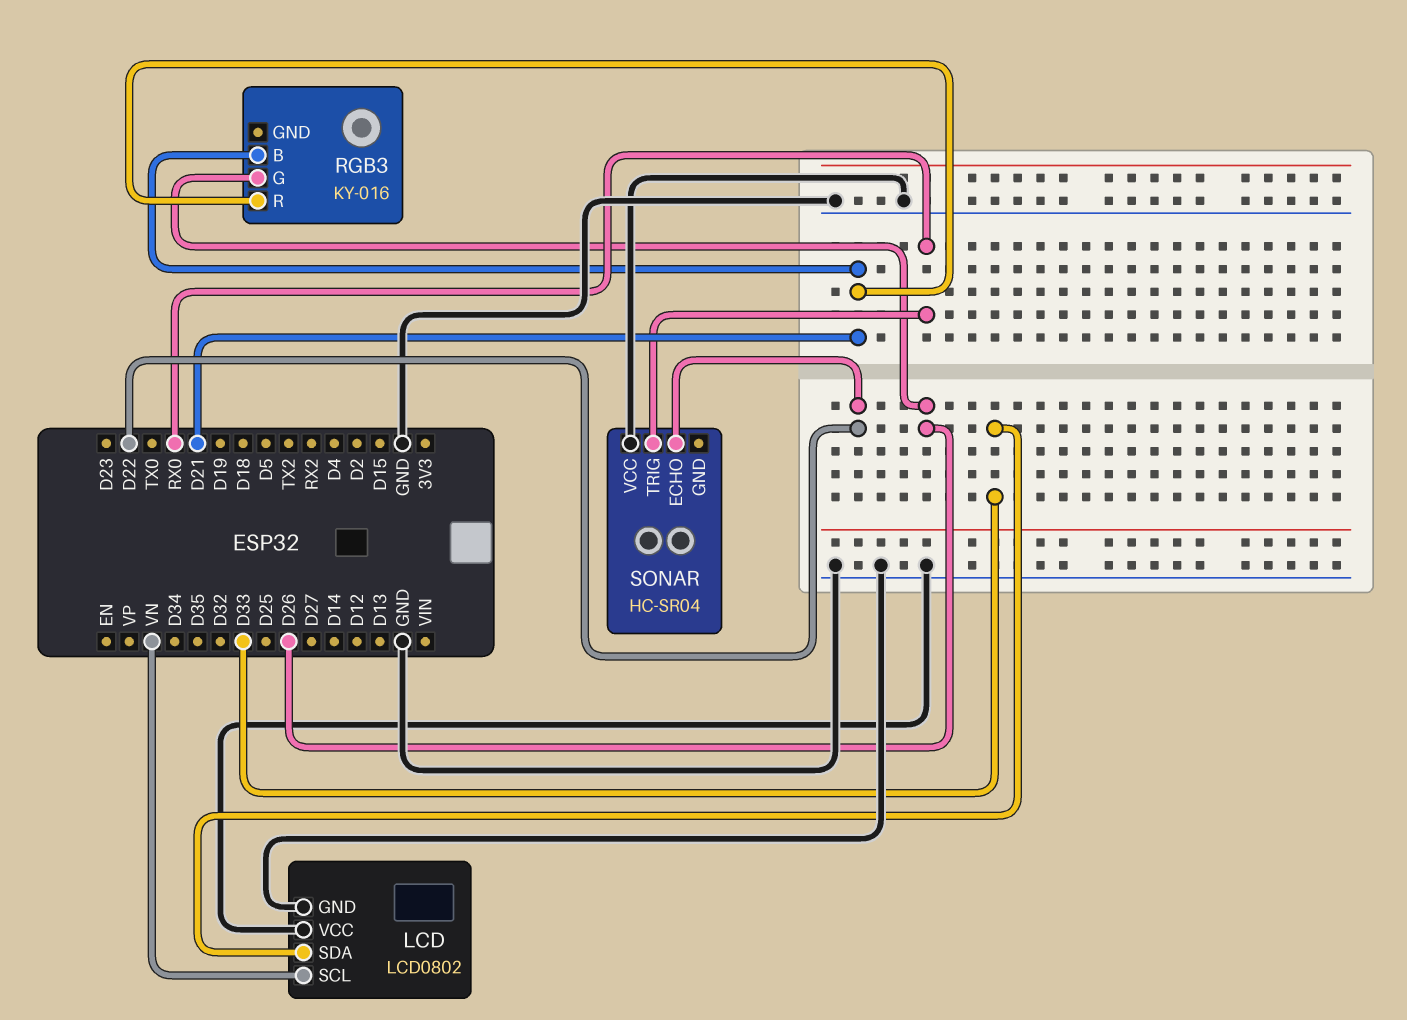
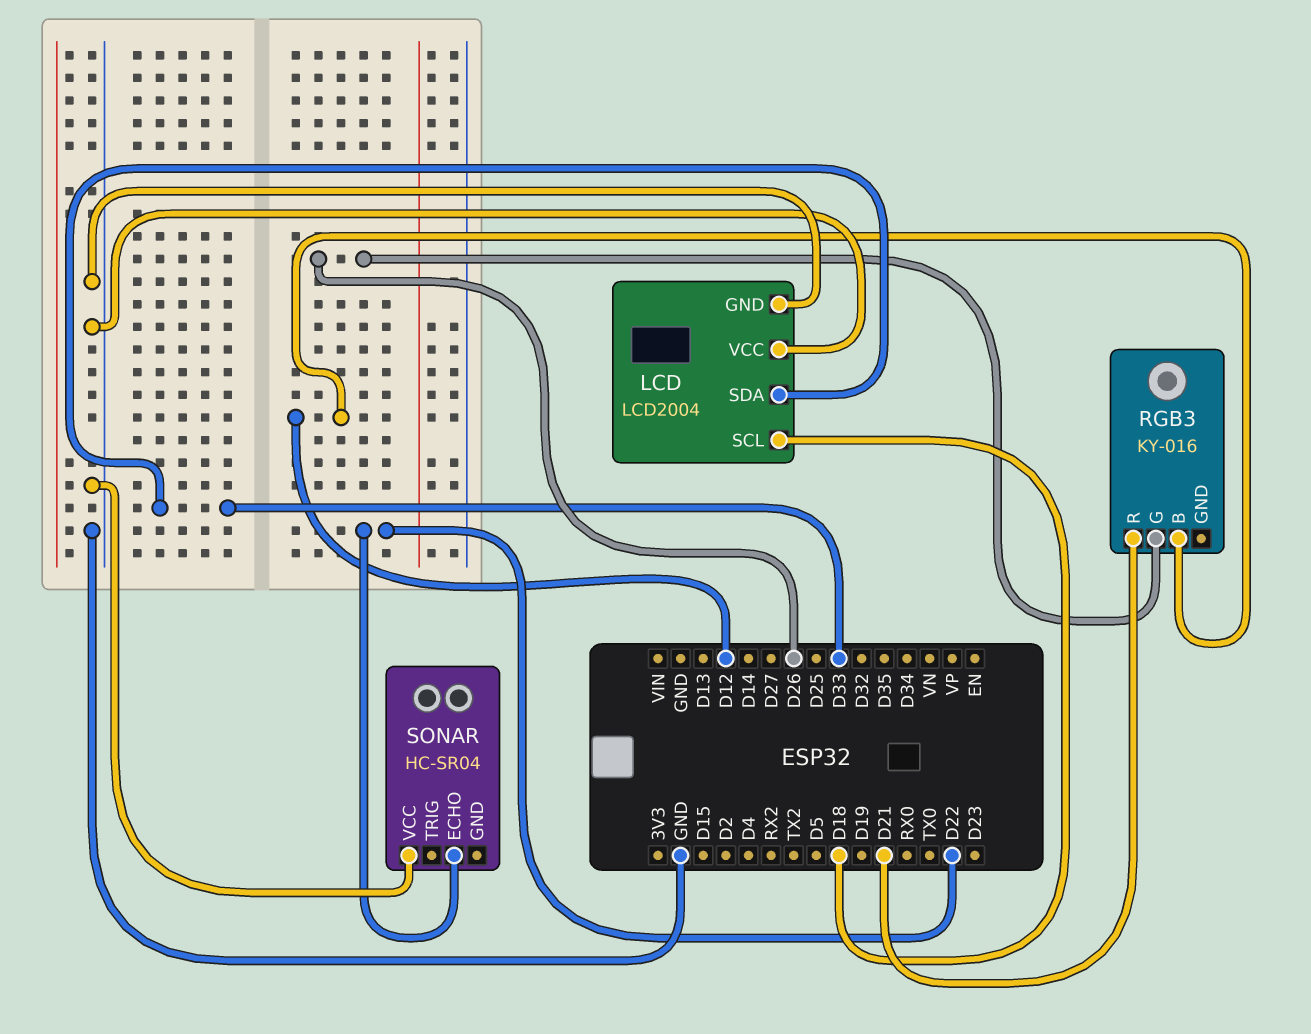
LCD: LCD0802 -> LCD2004
LCD pin SCL: VN -> D18
RGB3 pin B: D21 -> D12
SONAR pin TRIG: RX0 -> none

